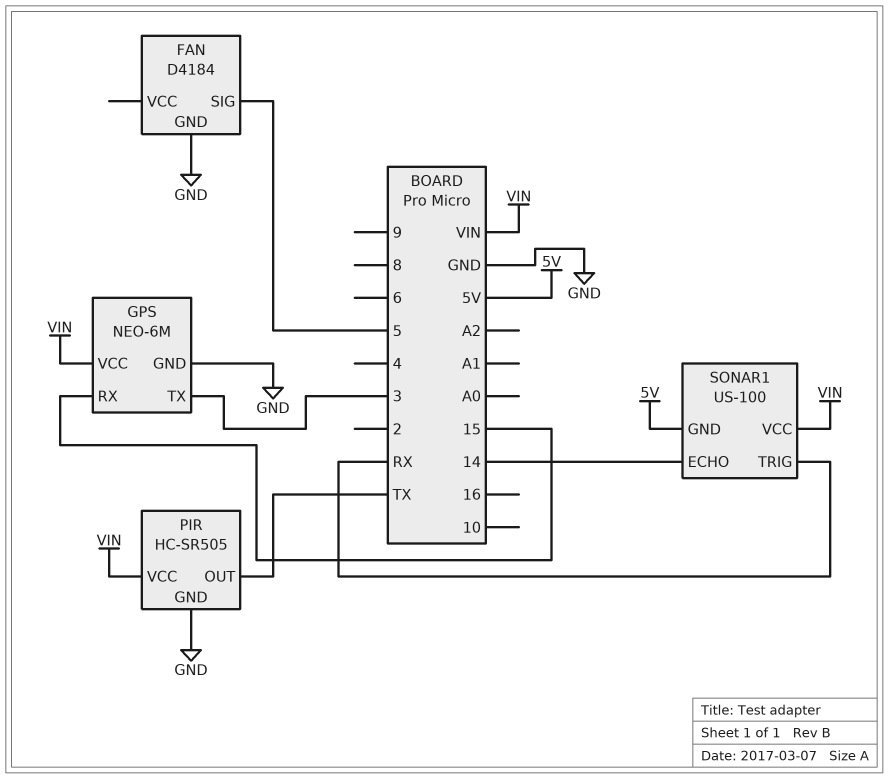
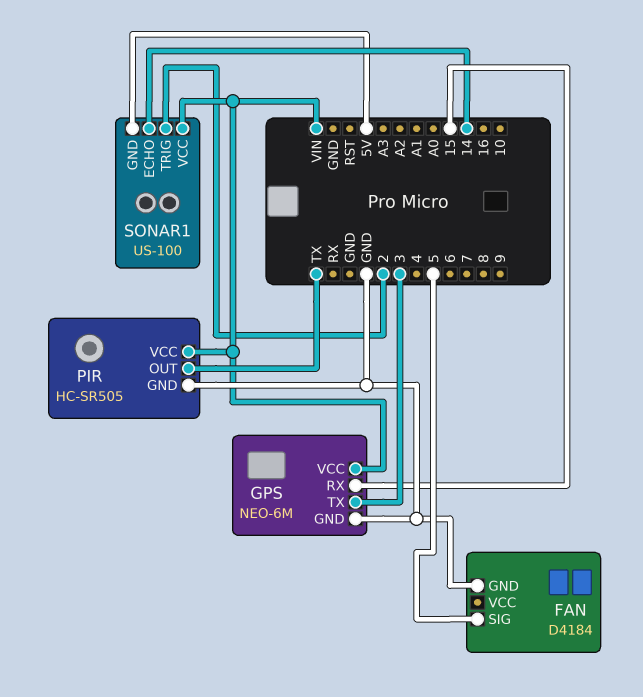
SONAR1 pin TRIG: RX -> 2

